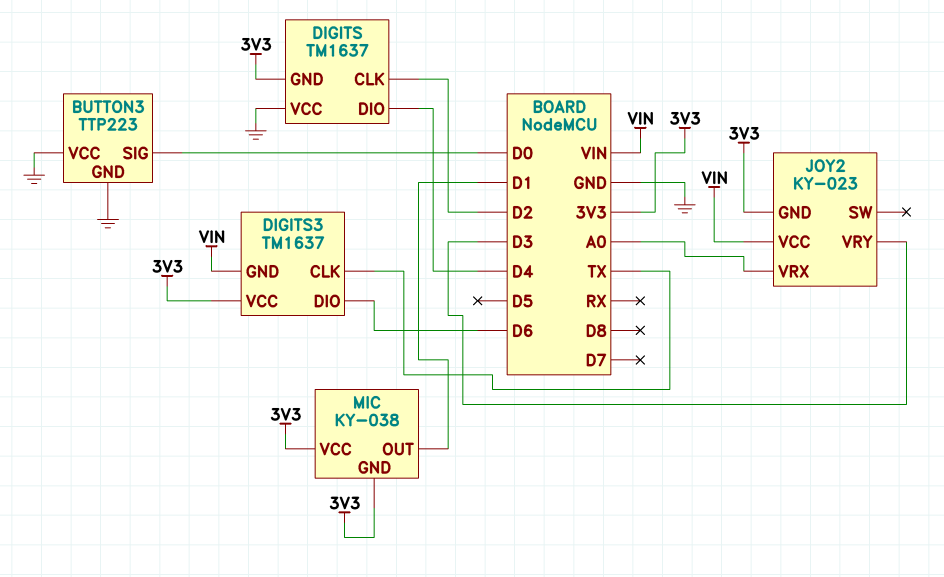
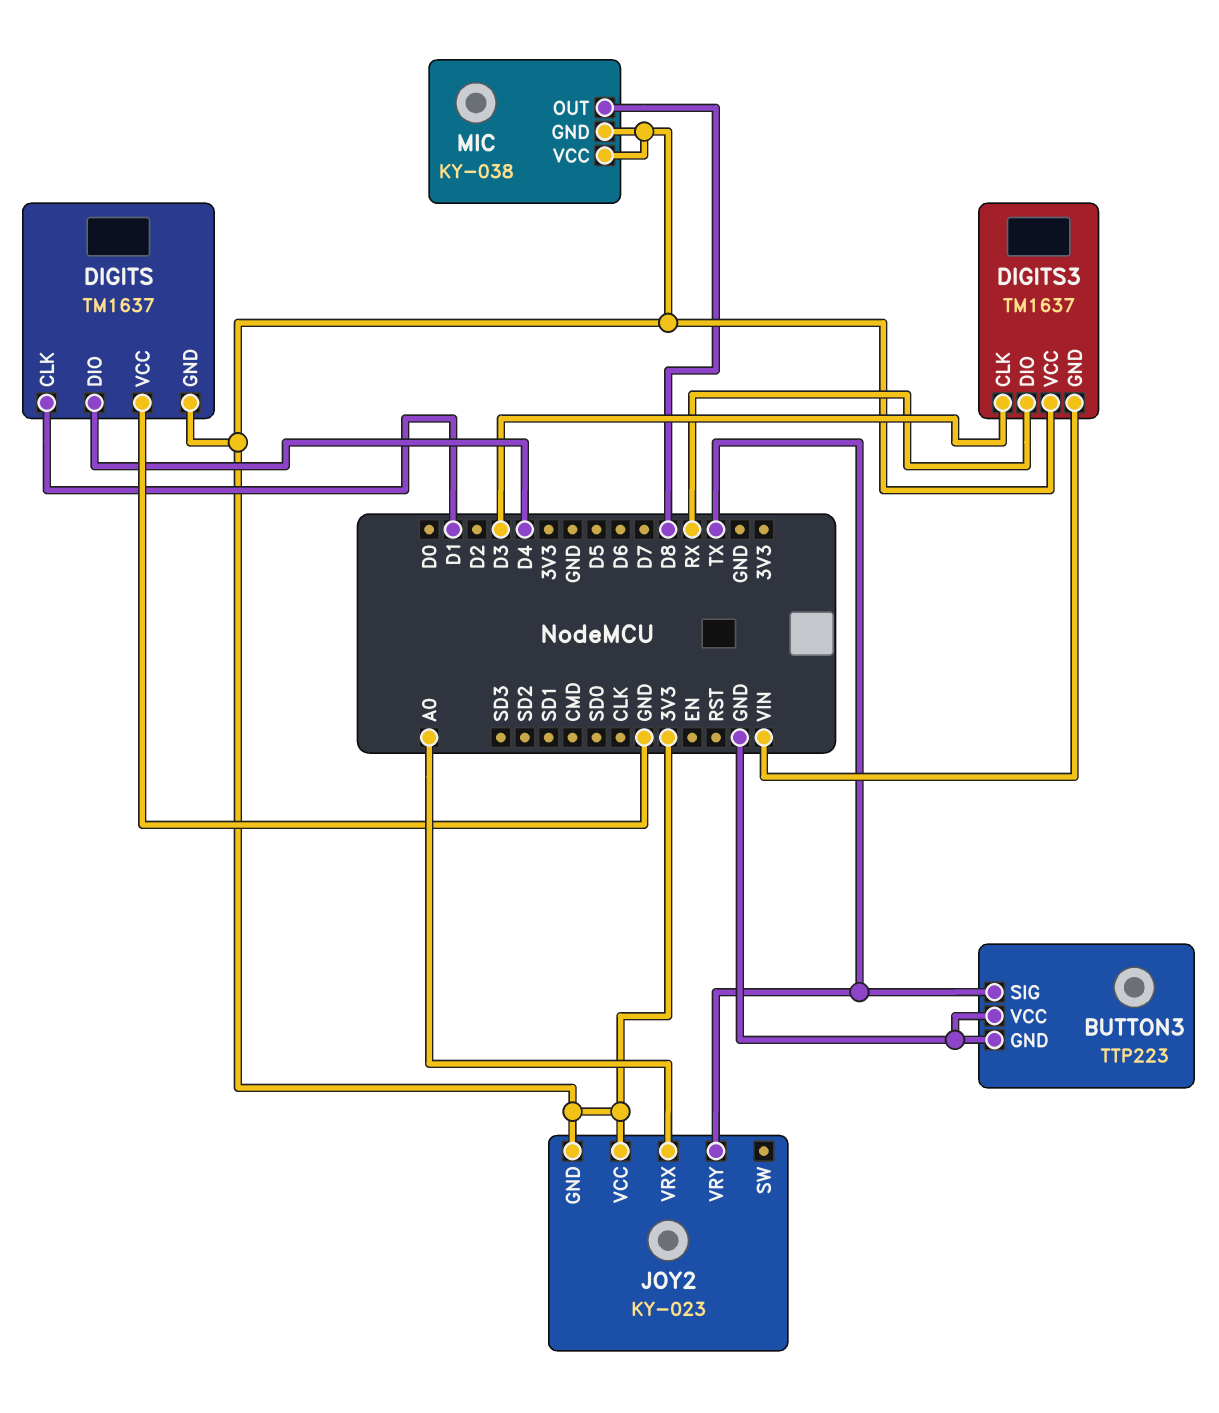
BUTTON3 pin SIG: D0 -> TX
DIGITS pin CLK: D2 -> D1
DIGITS3 pin CLK: TX -> D3
DIGITS3 pin DIO: D6 -> RX
JOY2 pin VCC: VIN -> 3V3
JOY2 pin VRY: D3 -> TX
MIC pin OUT: D1 -> D8

